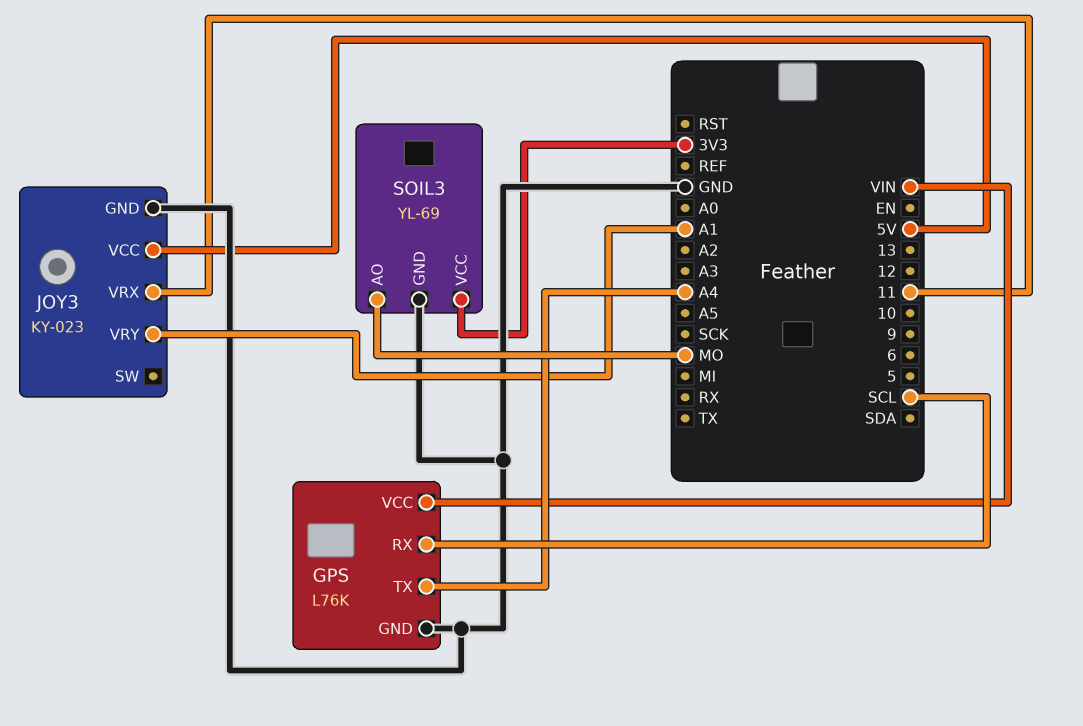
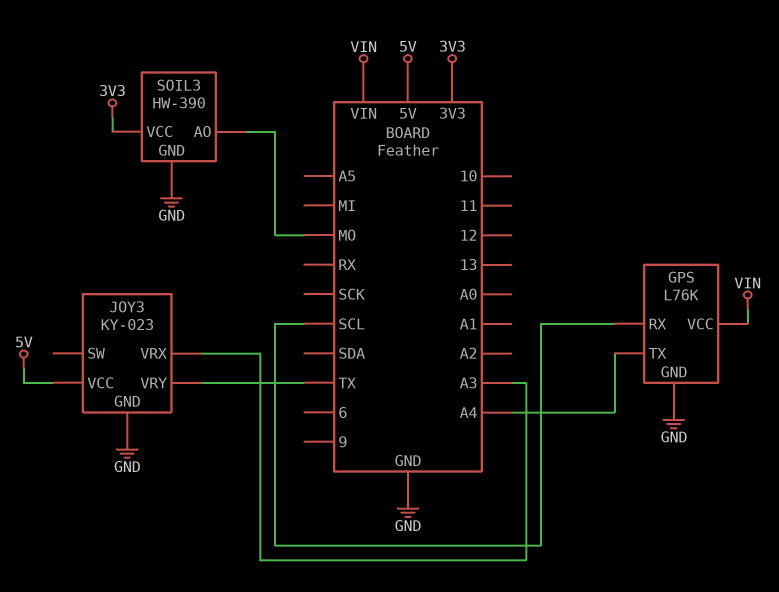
JOY3 pin VRX: 11 -> A3
JOY3 pin VRY: A1 -> TX
SOIL3: YL-69 -> HW-390

